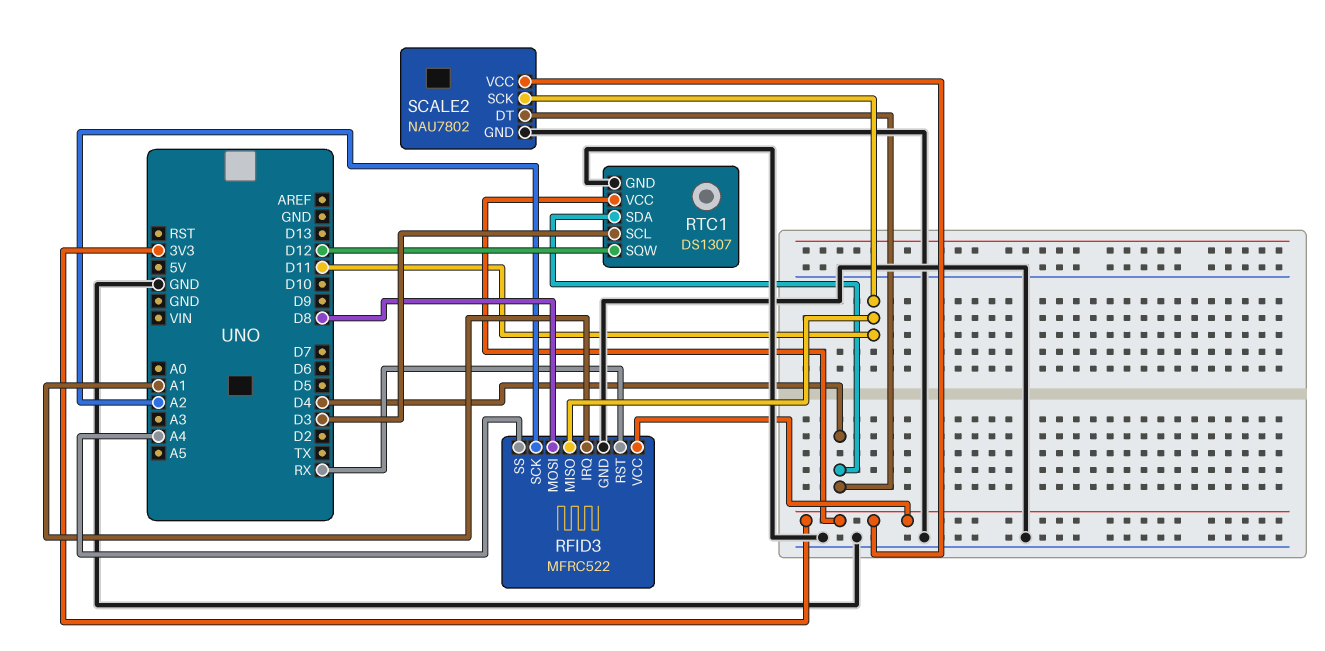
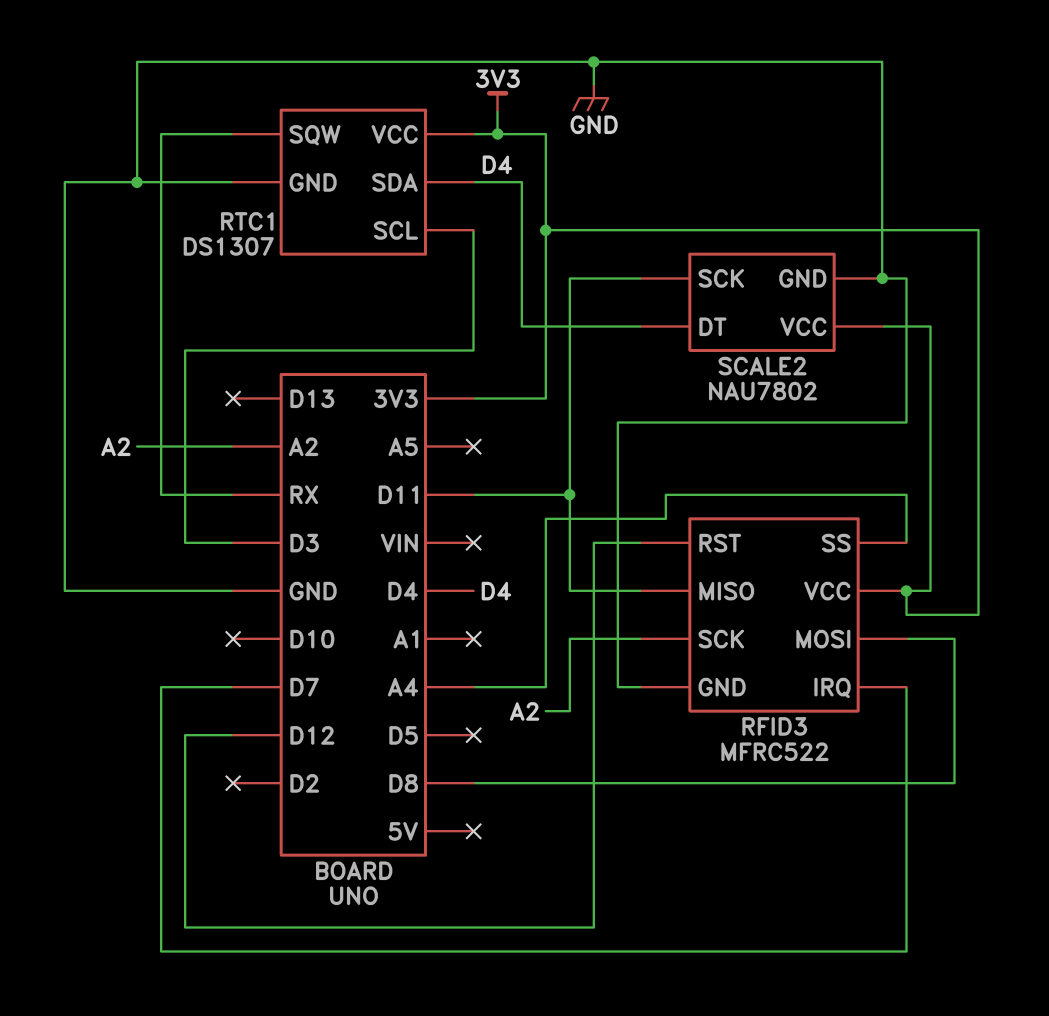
RFID3 pin IRQ: A1 -> D7
RFID3 pin RST: RX -> D12
RTC1 pin SQW: D12 -> RX

